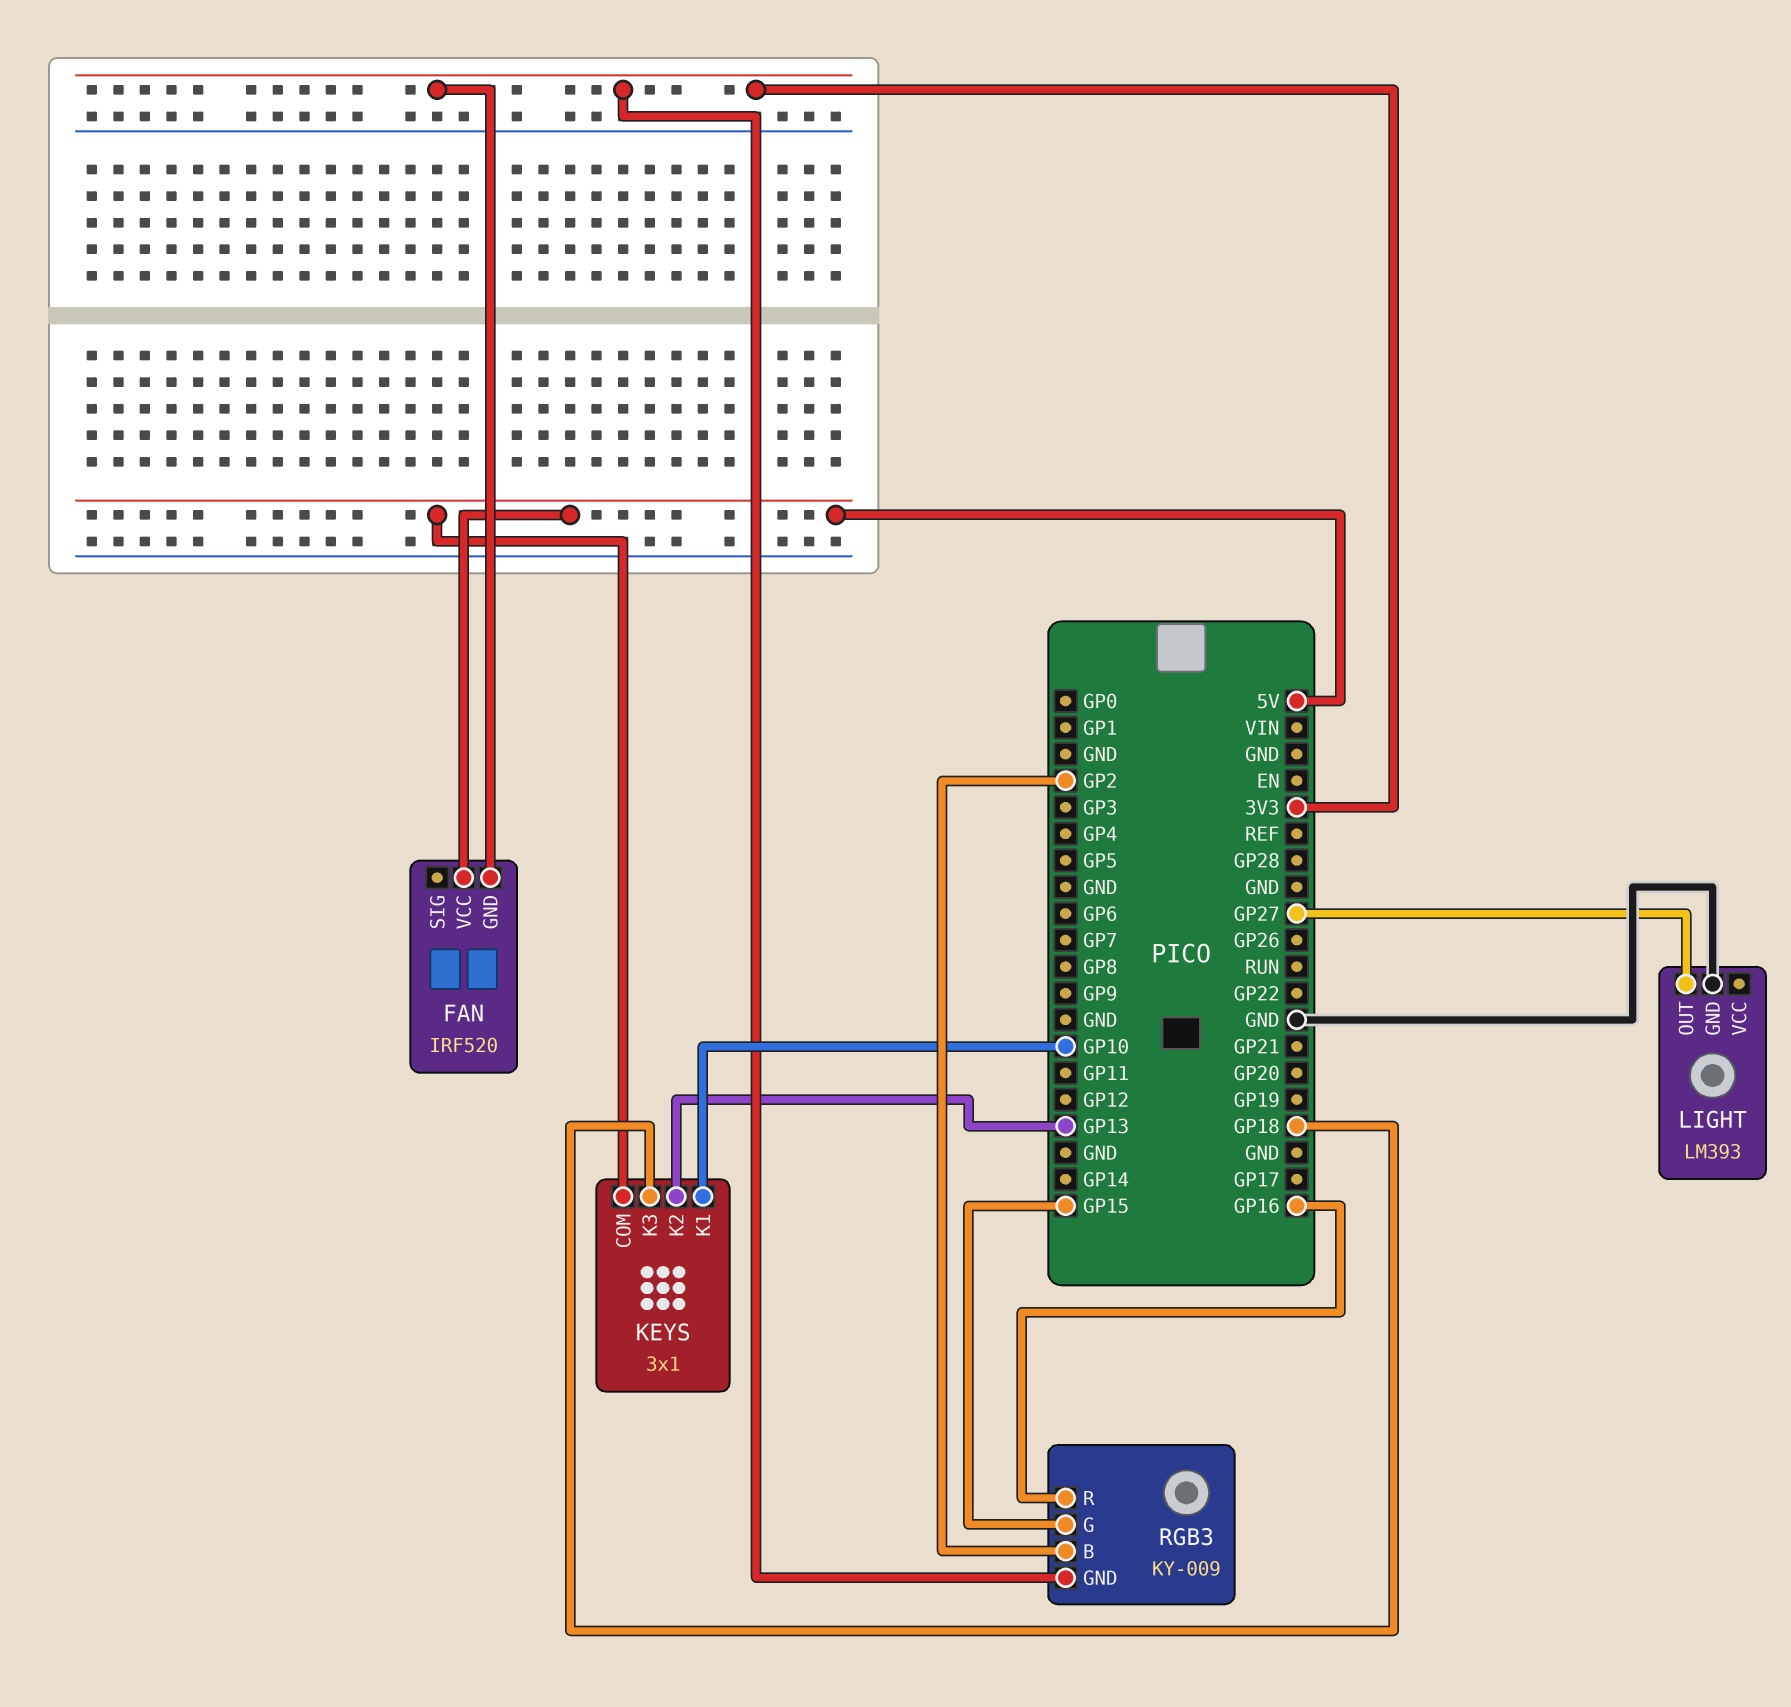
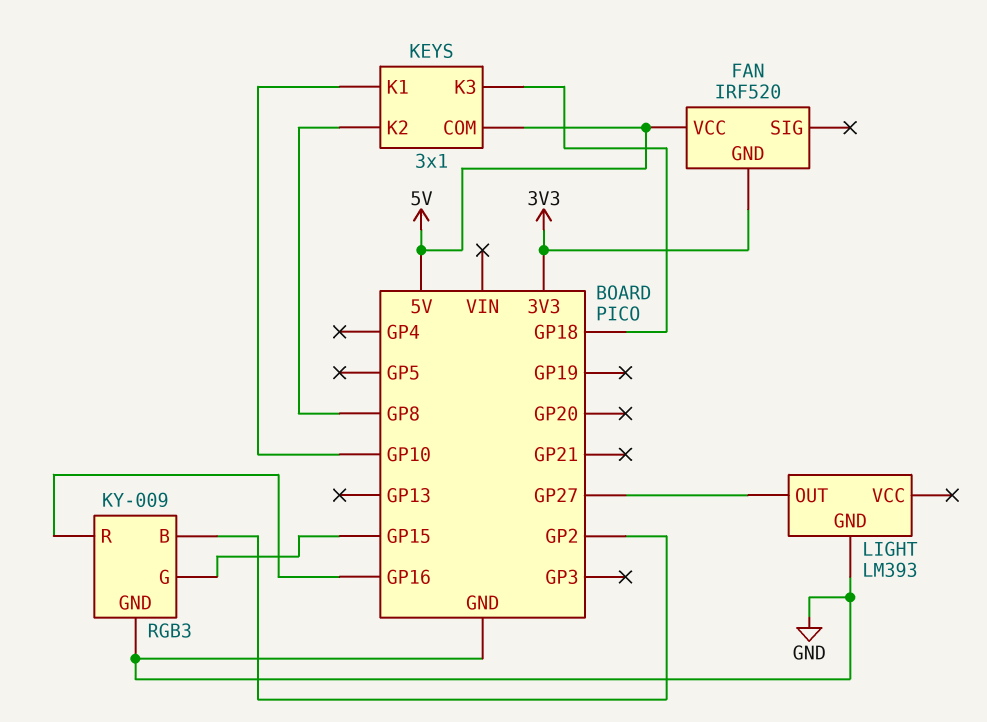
KEYS pin K2: GP13 -> GP8
RGB3 pin GND: 3V3 -> GND

